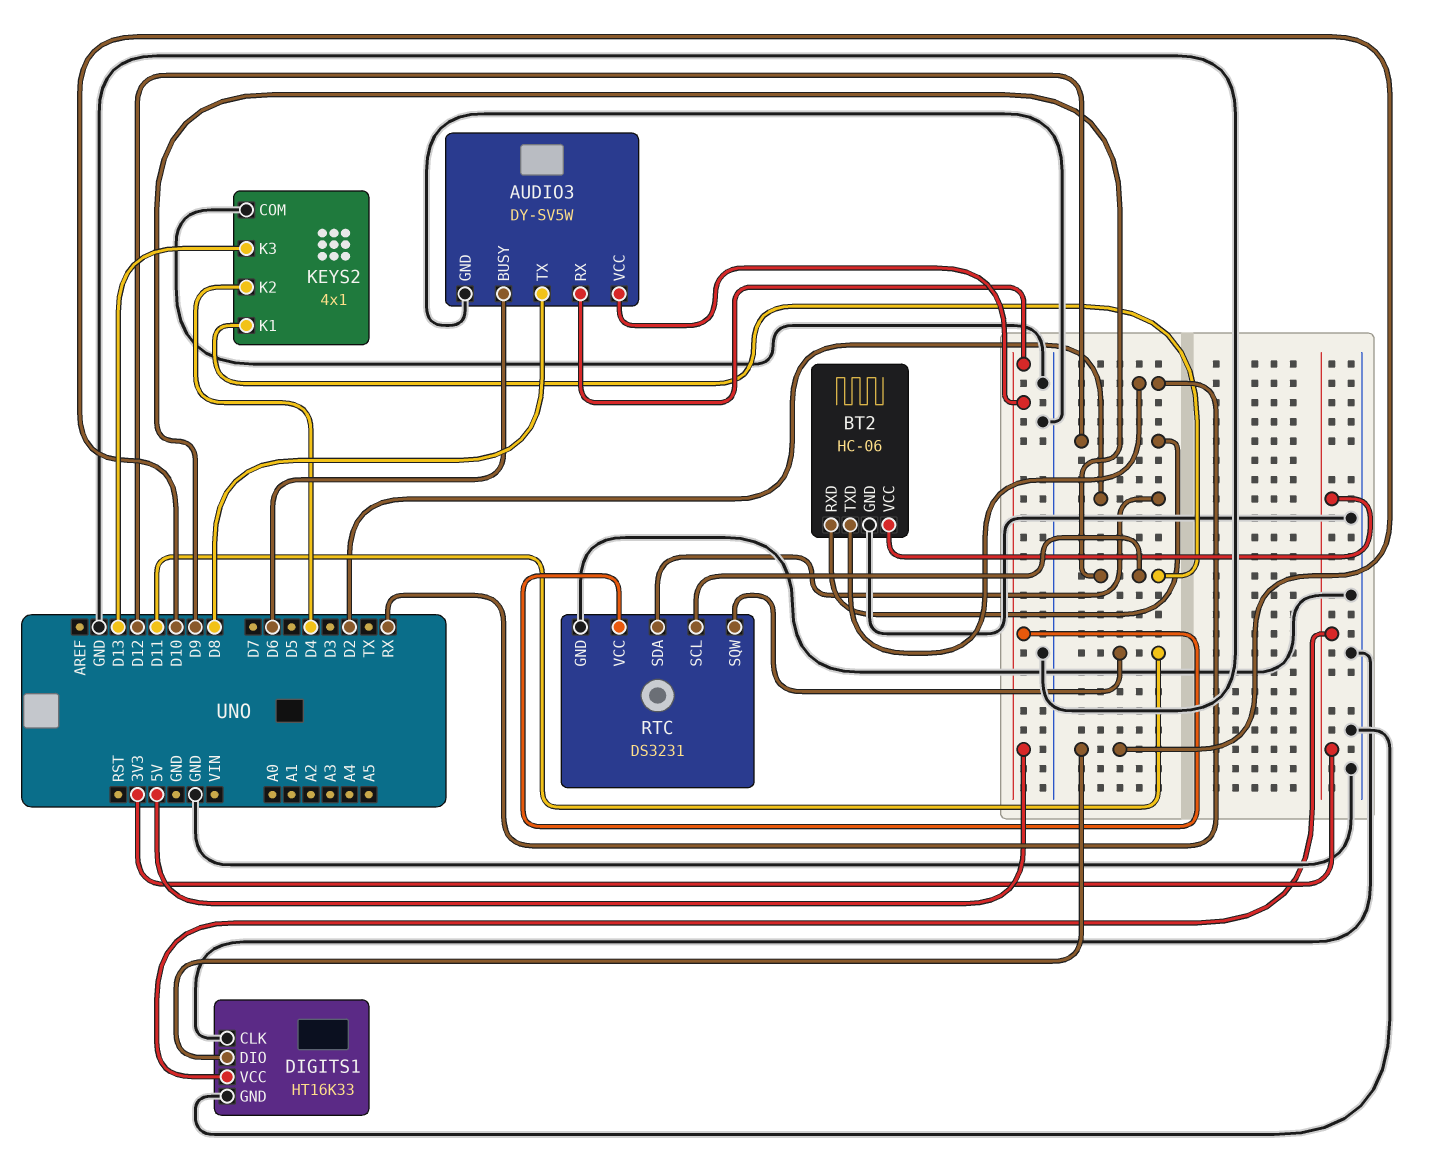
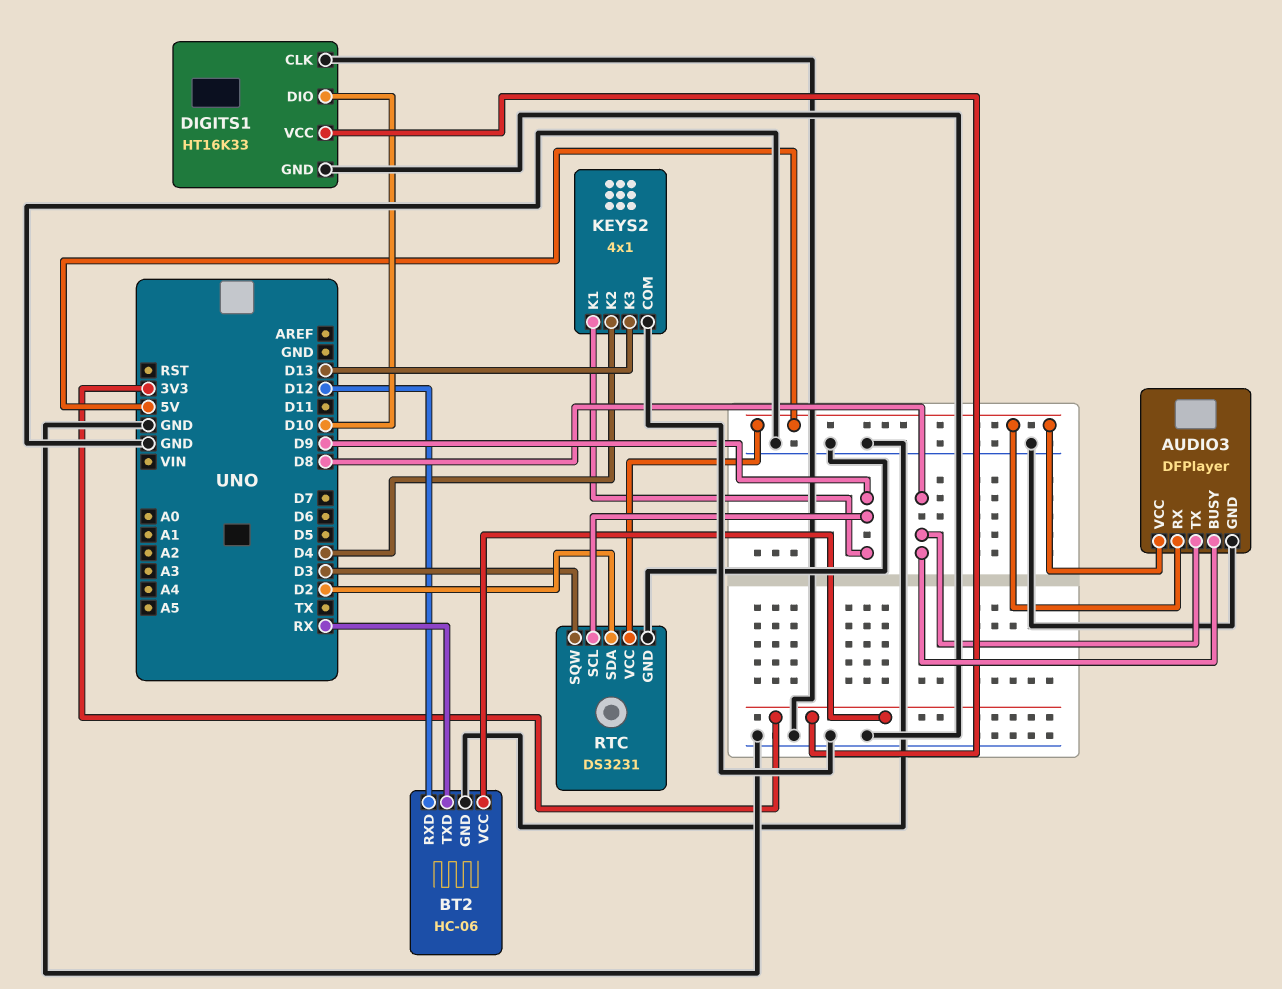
AUDIO3: DY-SV5W -> DFPlayer
AUDIO3 pin BUSY: D6 -> D8
RTC pin SQW: D11 -> D3

